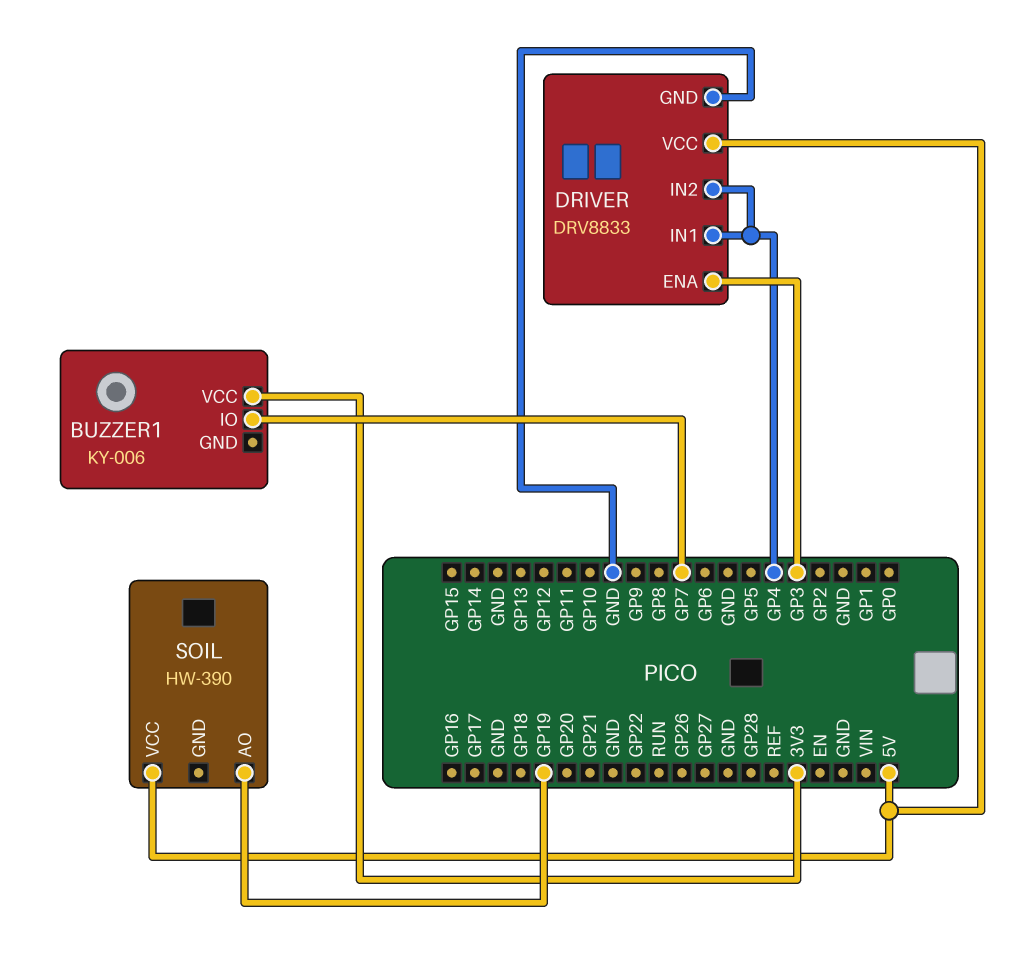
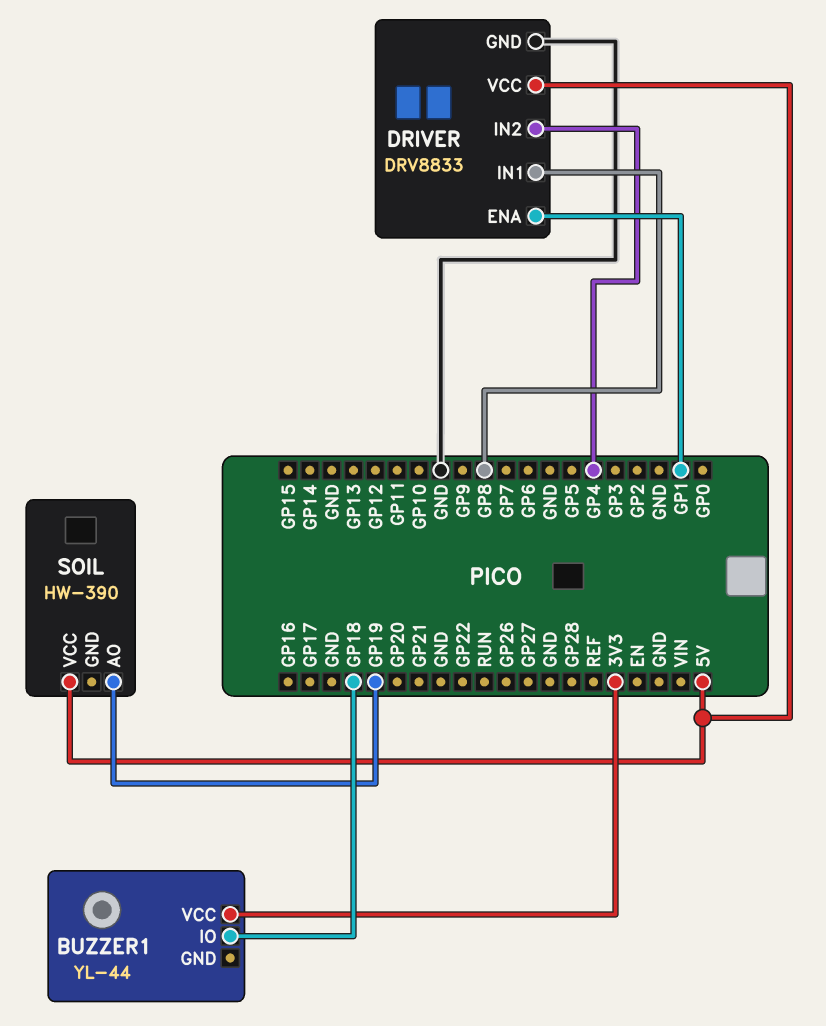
BUZZER1: KY-006 -> YL-44
BUZZER1 pin IO: GP7 -> GP18
DRIVER pin ENA: GP3 -> GP1
DRIVER pin IN1: GP4 -> GP8

